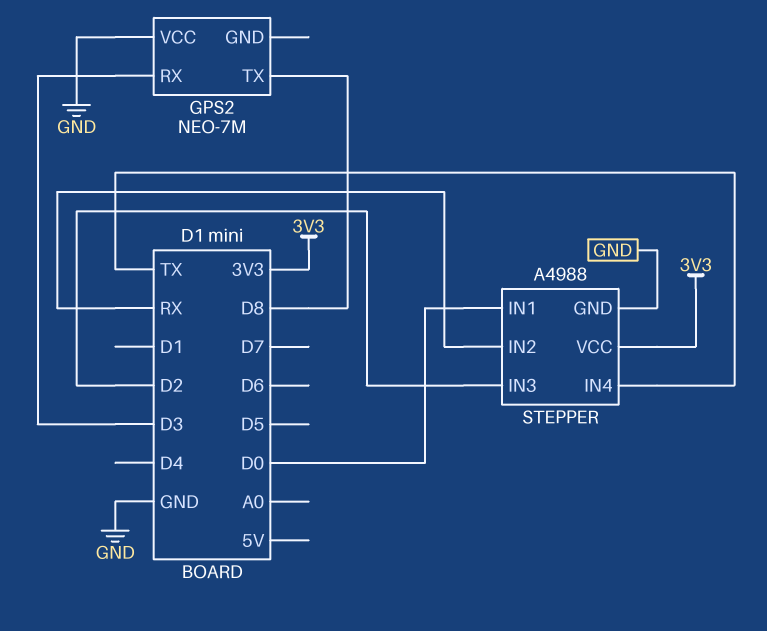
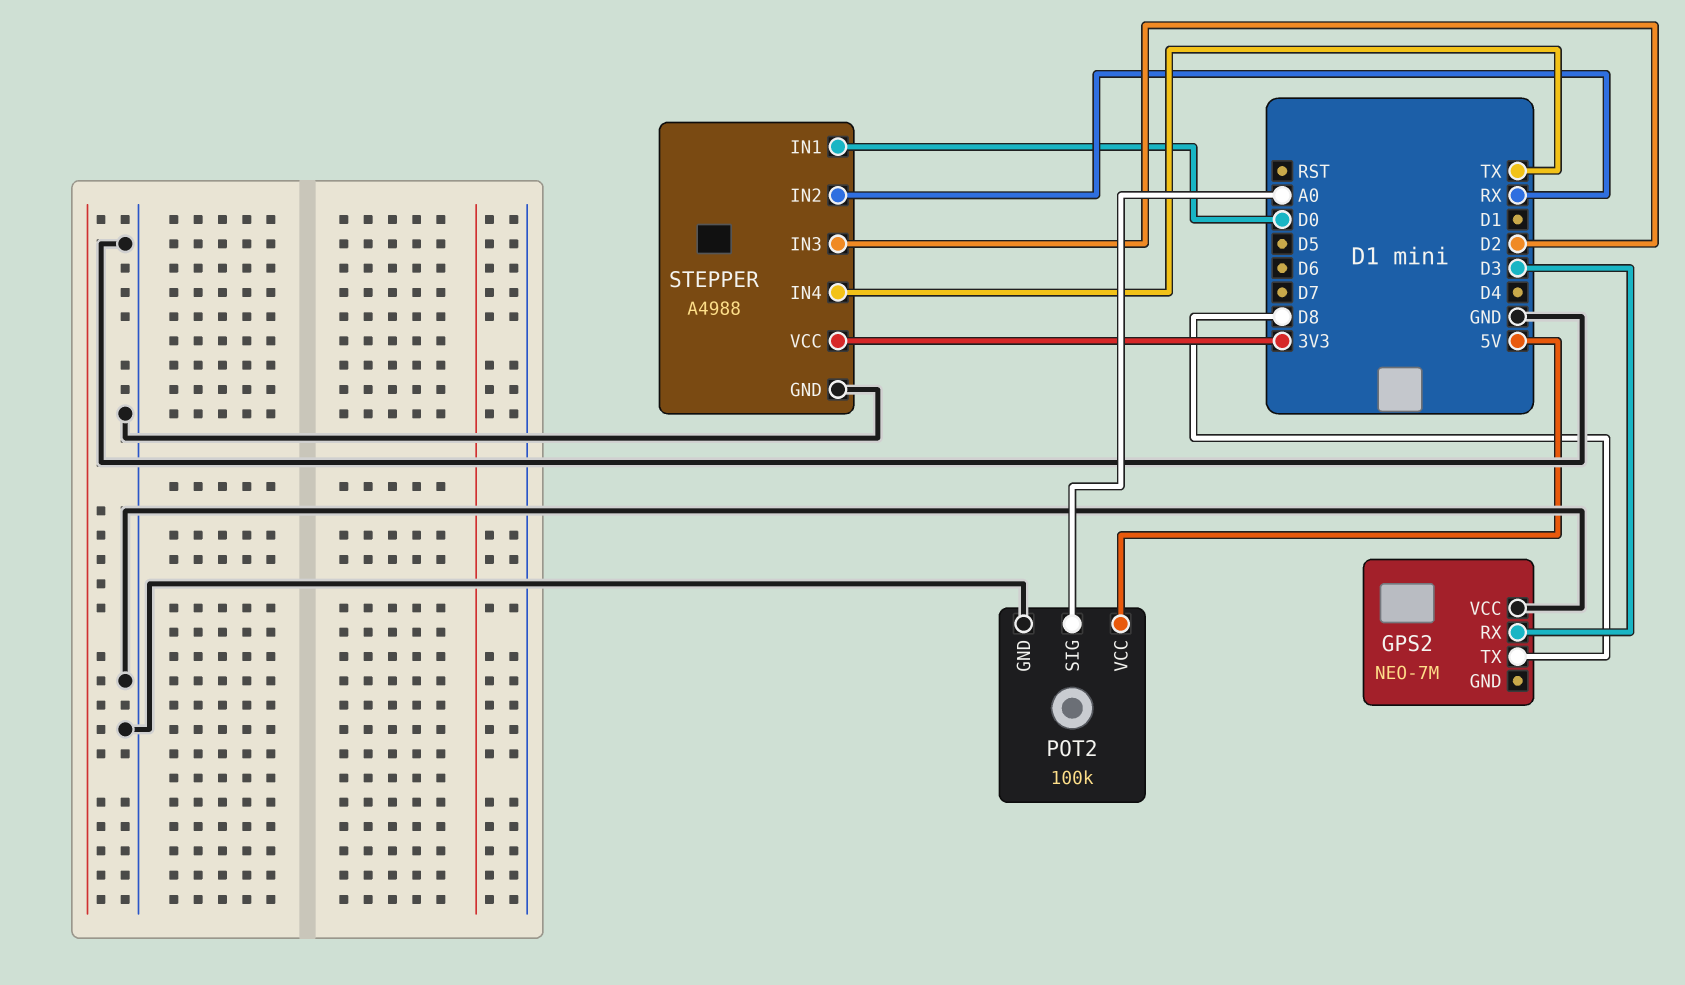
POT2: none -> 100k
POT2 pin GND: none -> GND
POT2 pin SIG: none -> A0
POT2 pin VCC: none -> 5V

